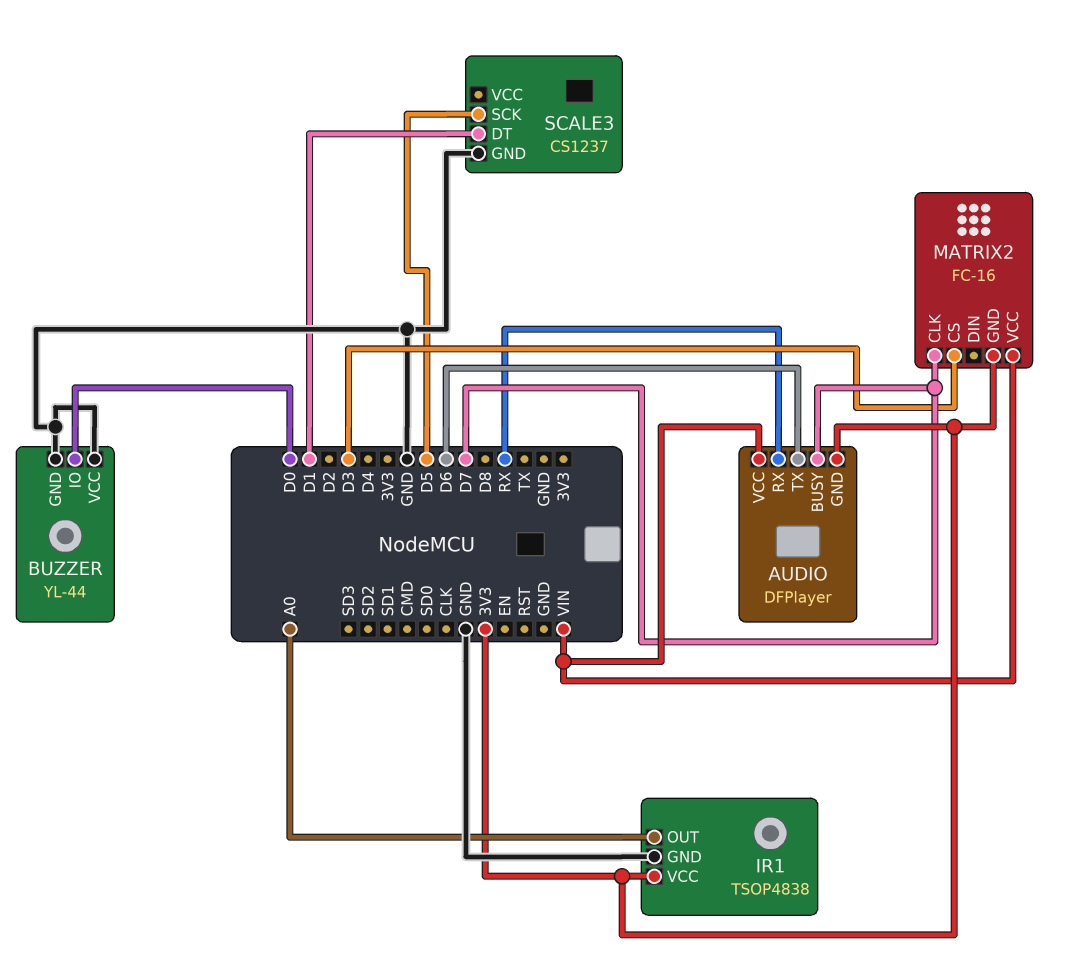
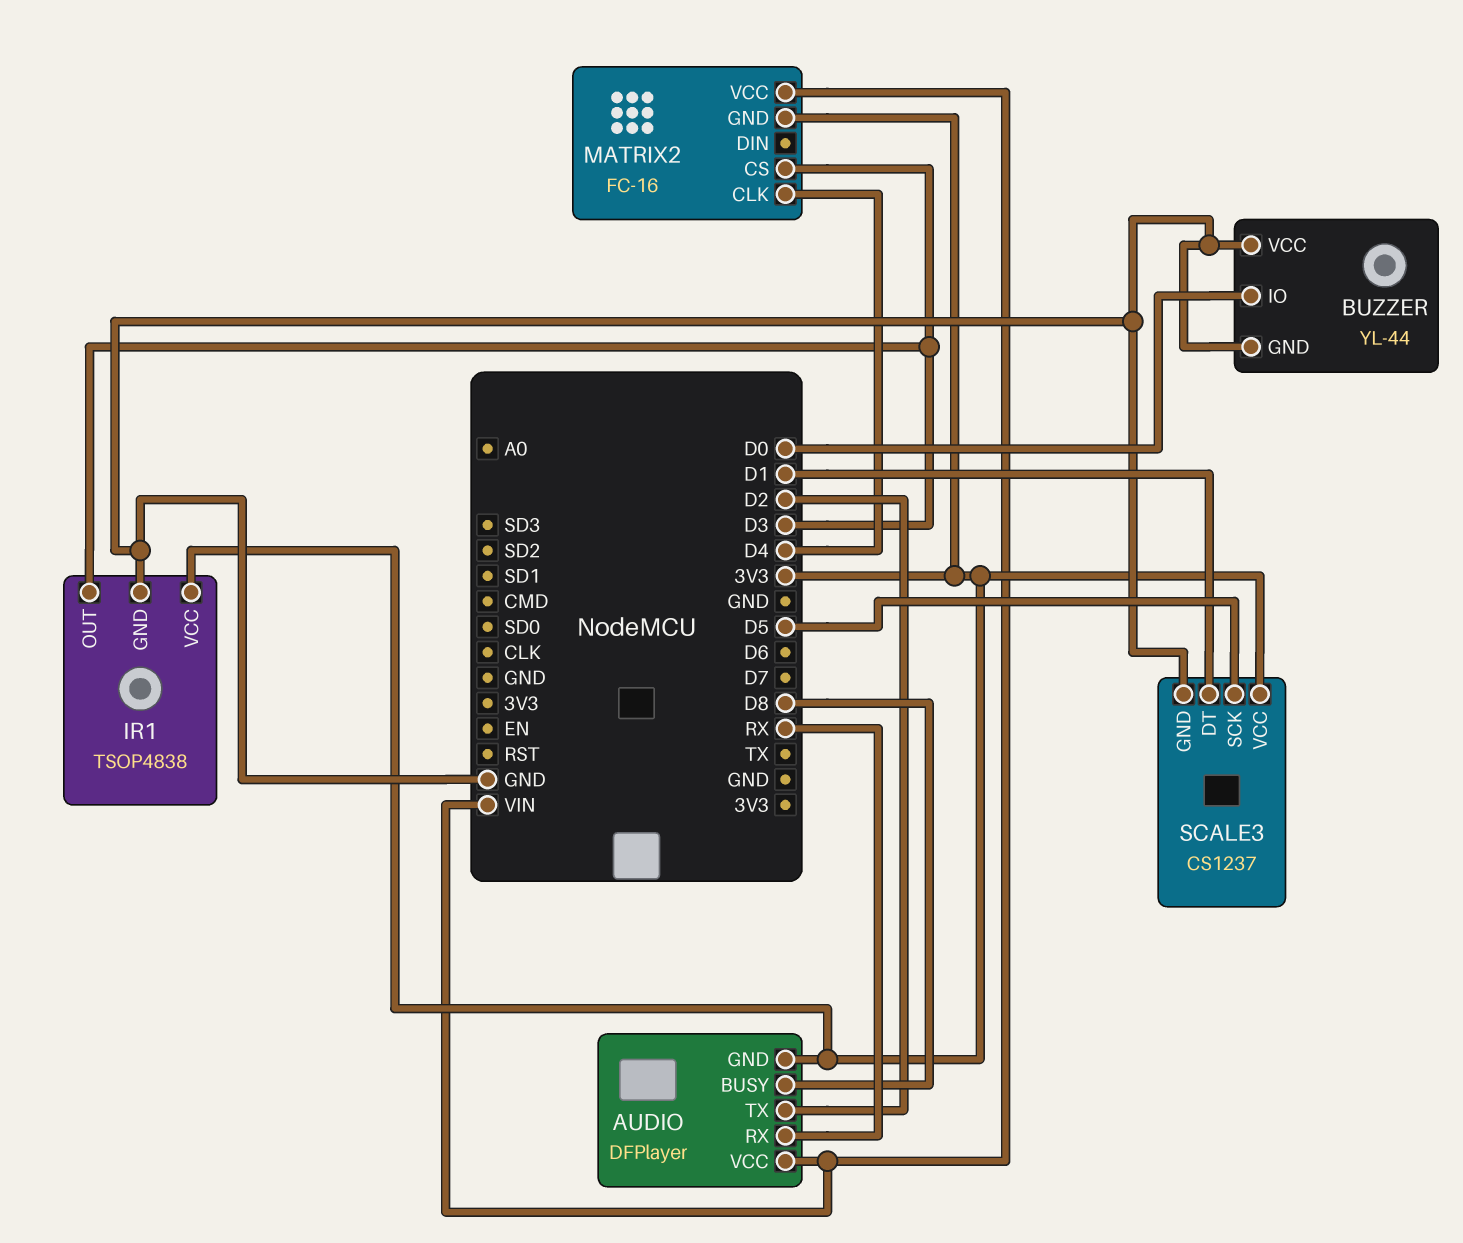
AUDIO pin BUSY: D7 -> D8
AUDIO pin TX: D6 -> D2
IR1 pin OUT: A0 -> D3
MATRIX2 pin CLK: D7 -> D4
SCALE3 pin VCC: none -> 3V3

